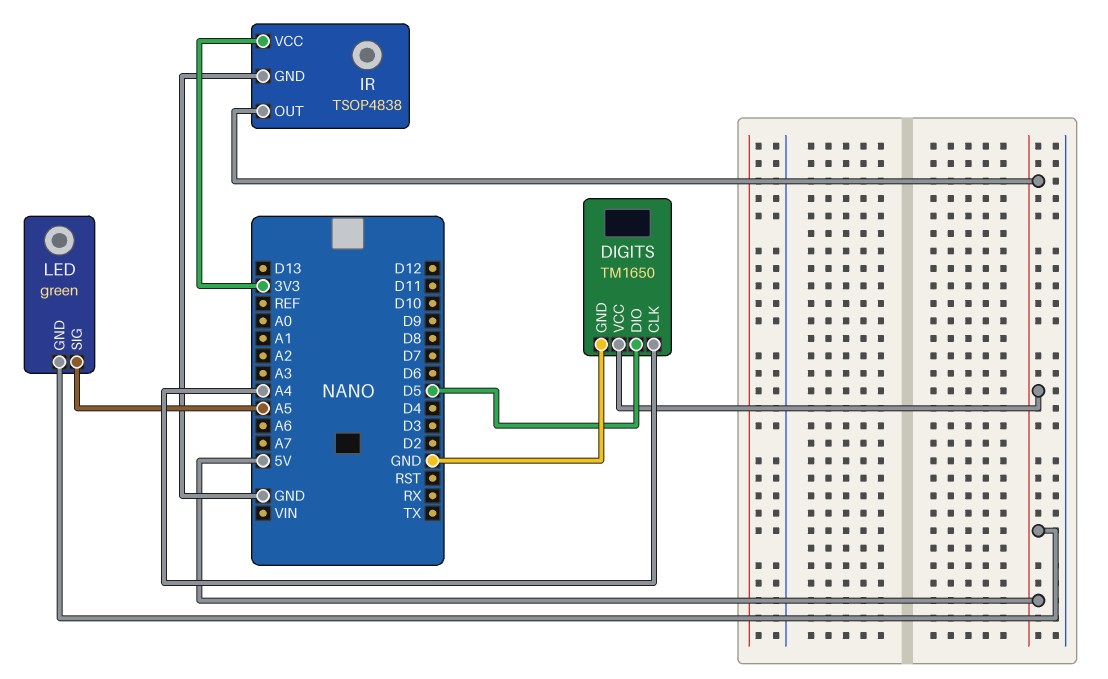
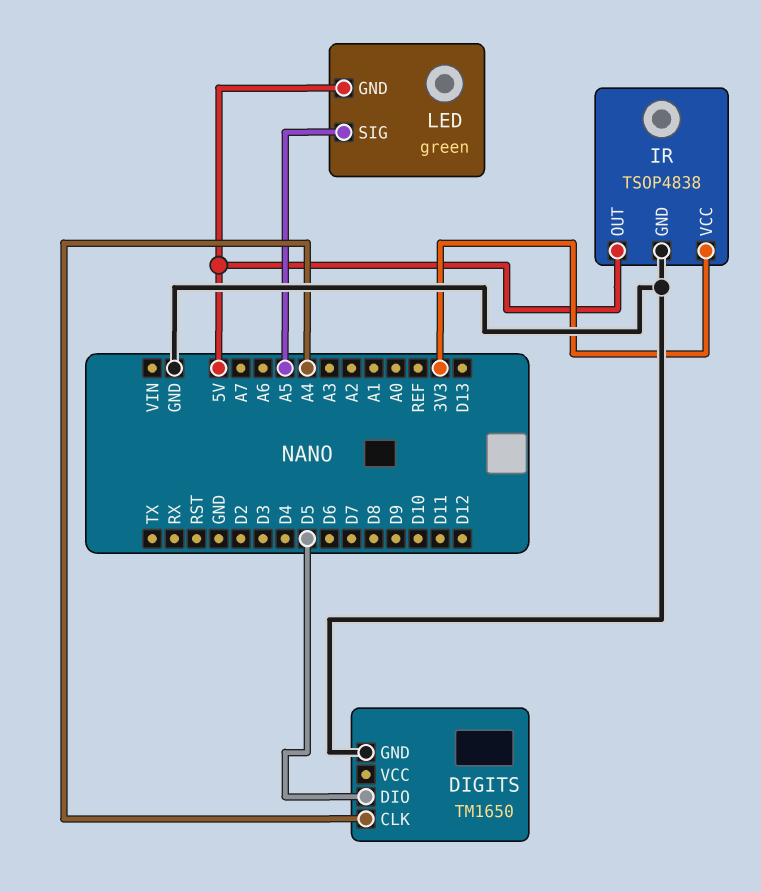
DIGITS pin VCC: 5V -> none

